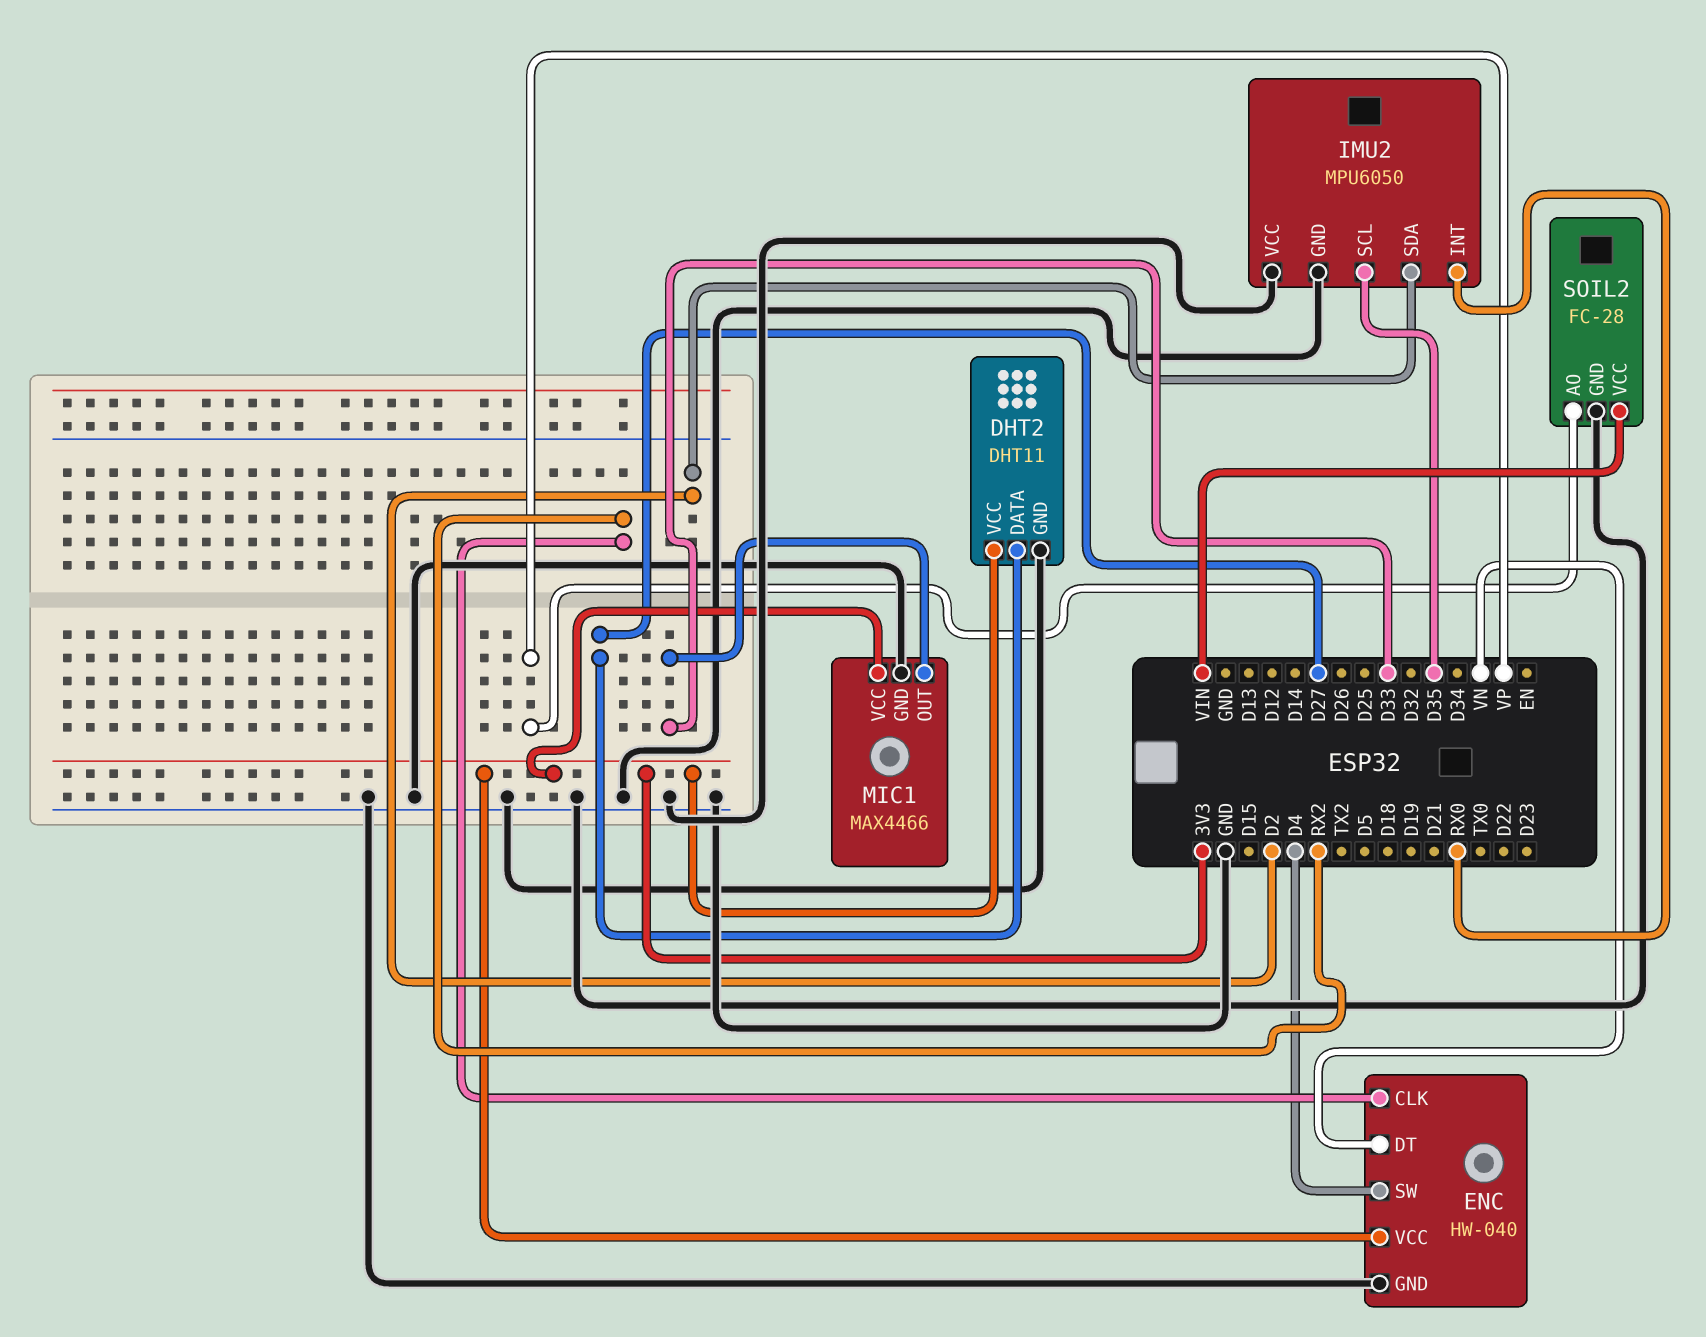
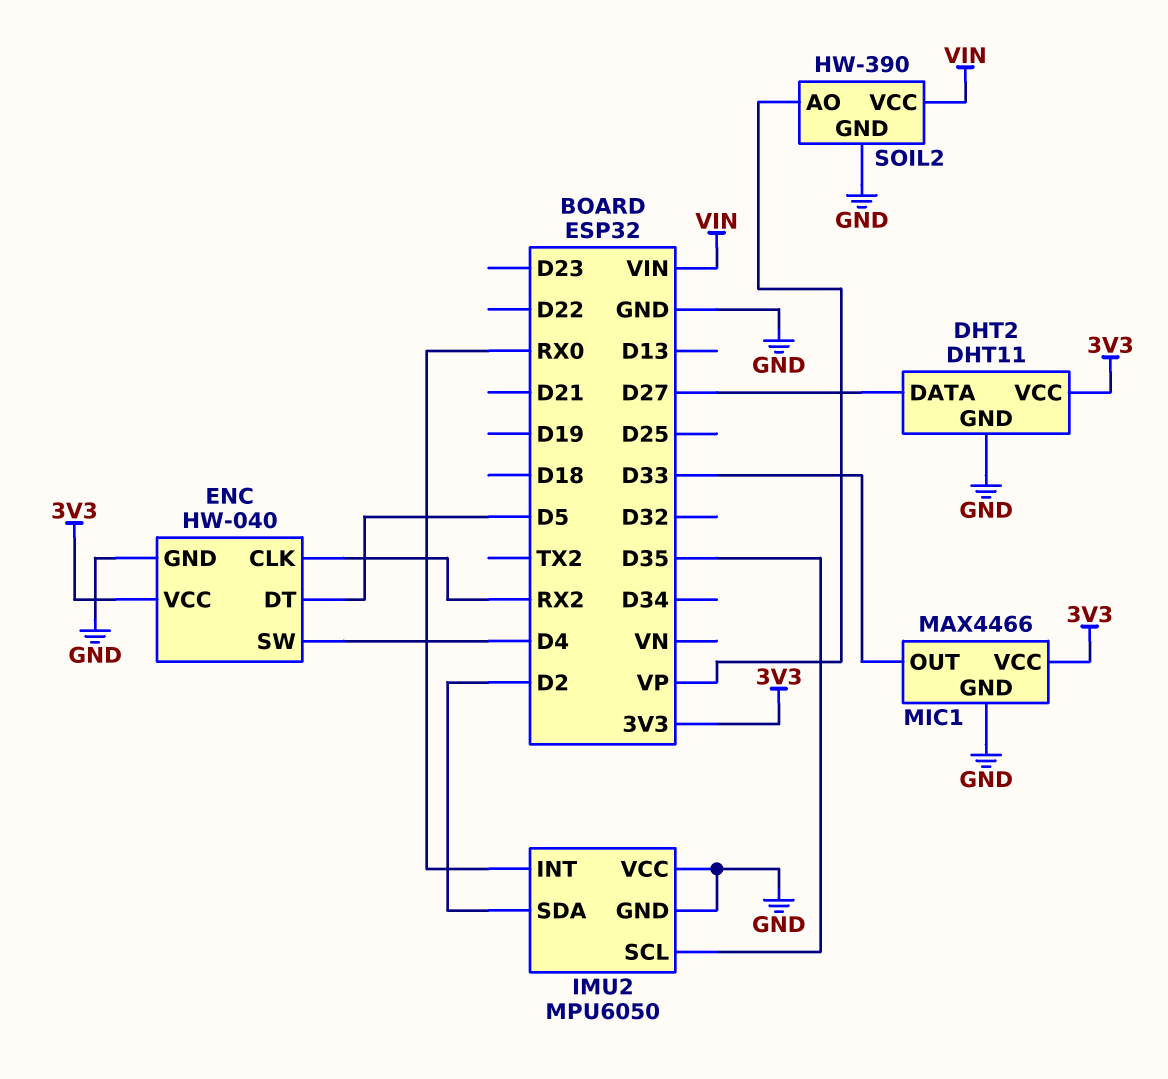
ENC pin DT: VN -> D5
SOIL2: FC-28 -> HW-390

